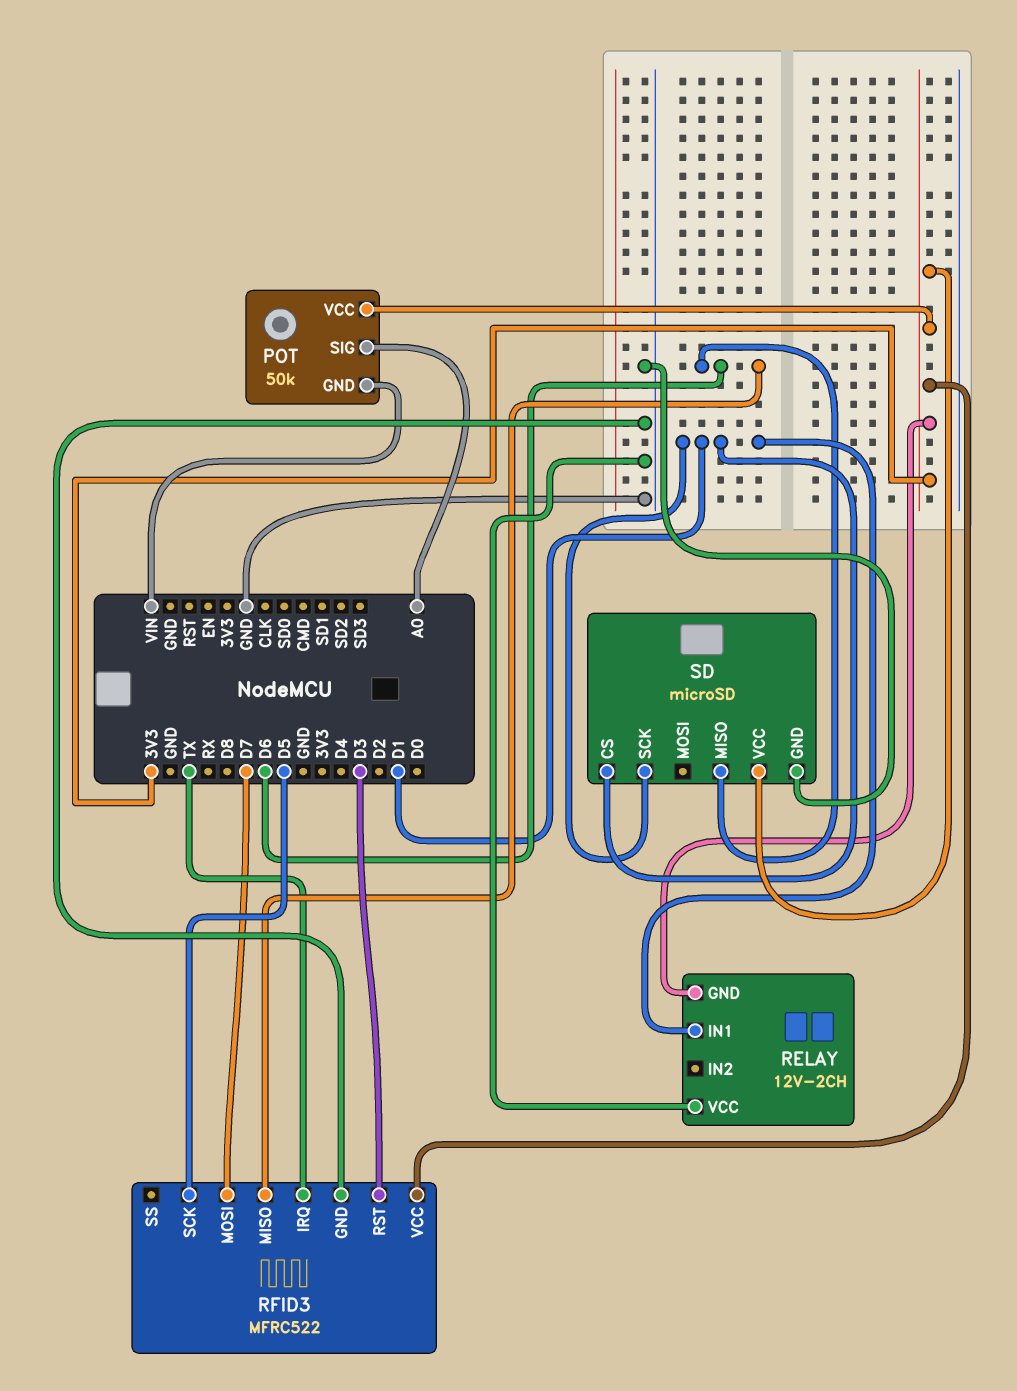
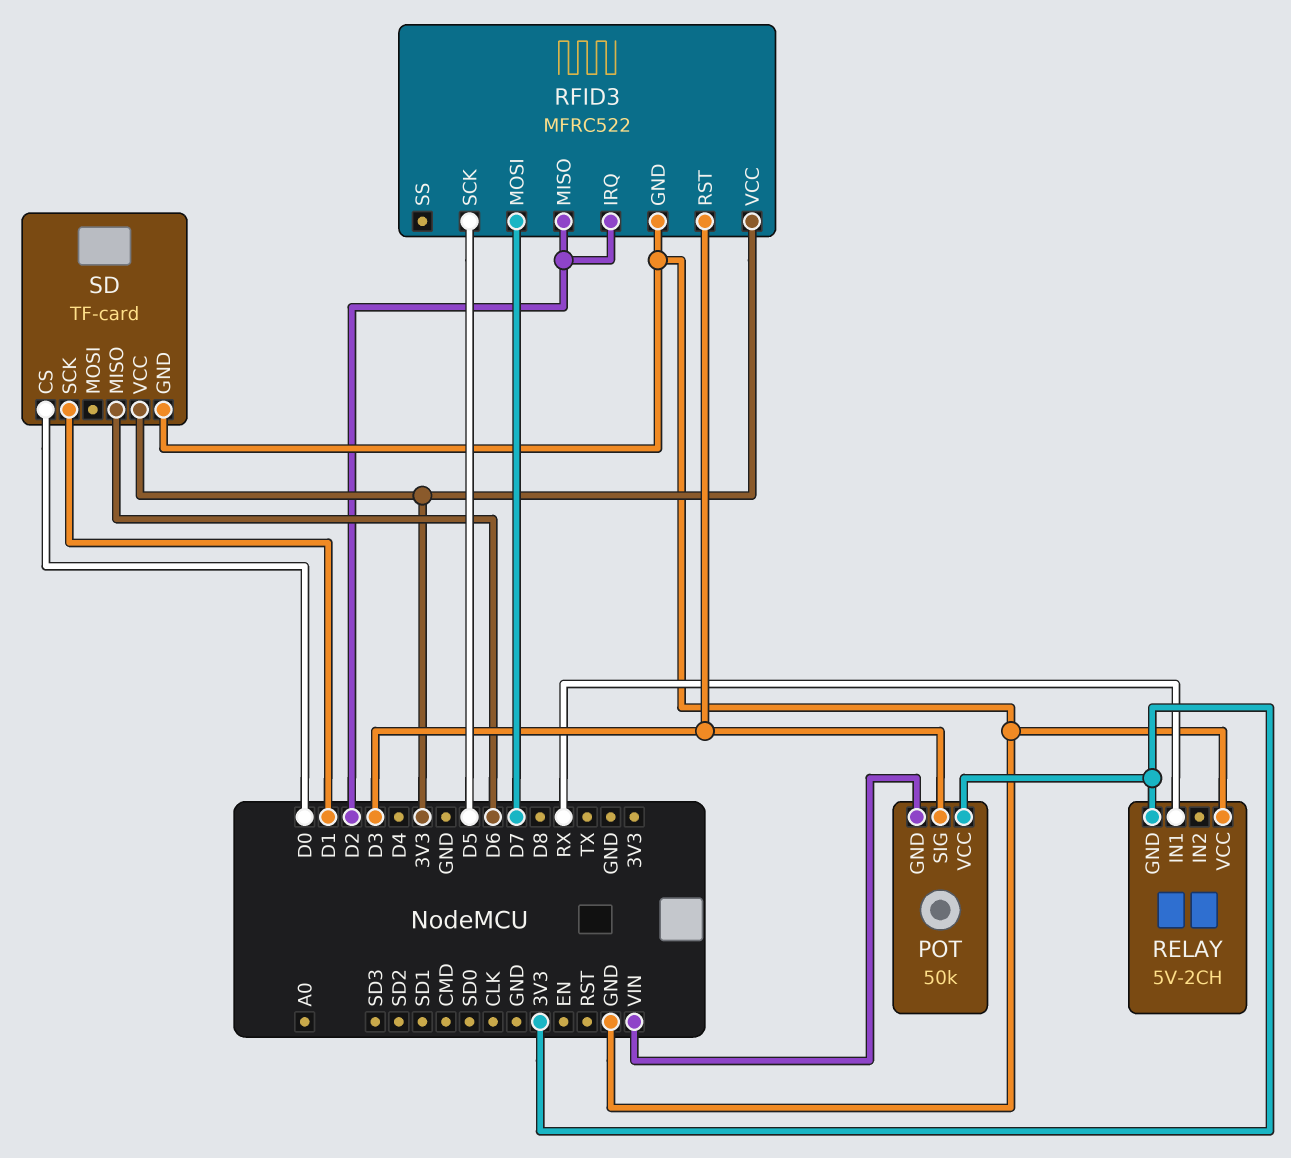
POT pin SIG: A0 -> D3
RELAY: 12V-2CH -> 5V-2CH
RELAY pin IN1: D1 -> RX
RFID3 pin IRQ: TX -> D2
RFID3 pin MISO: D6 -> D2
SD: microSD -> TF-card
SD pin CS: D1 -> D0

